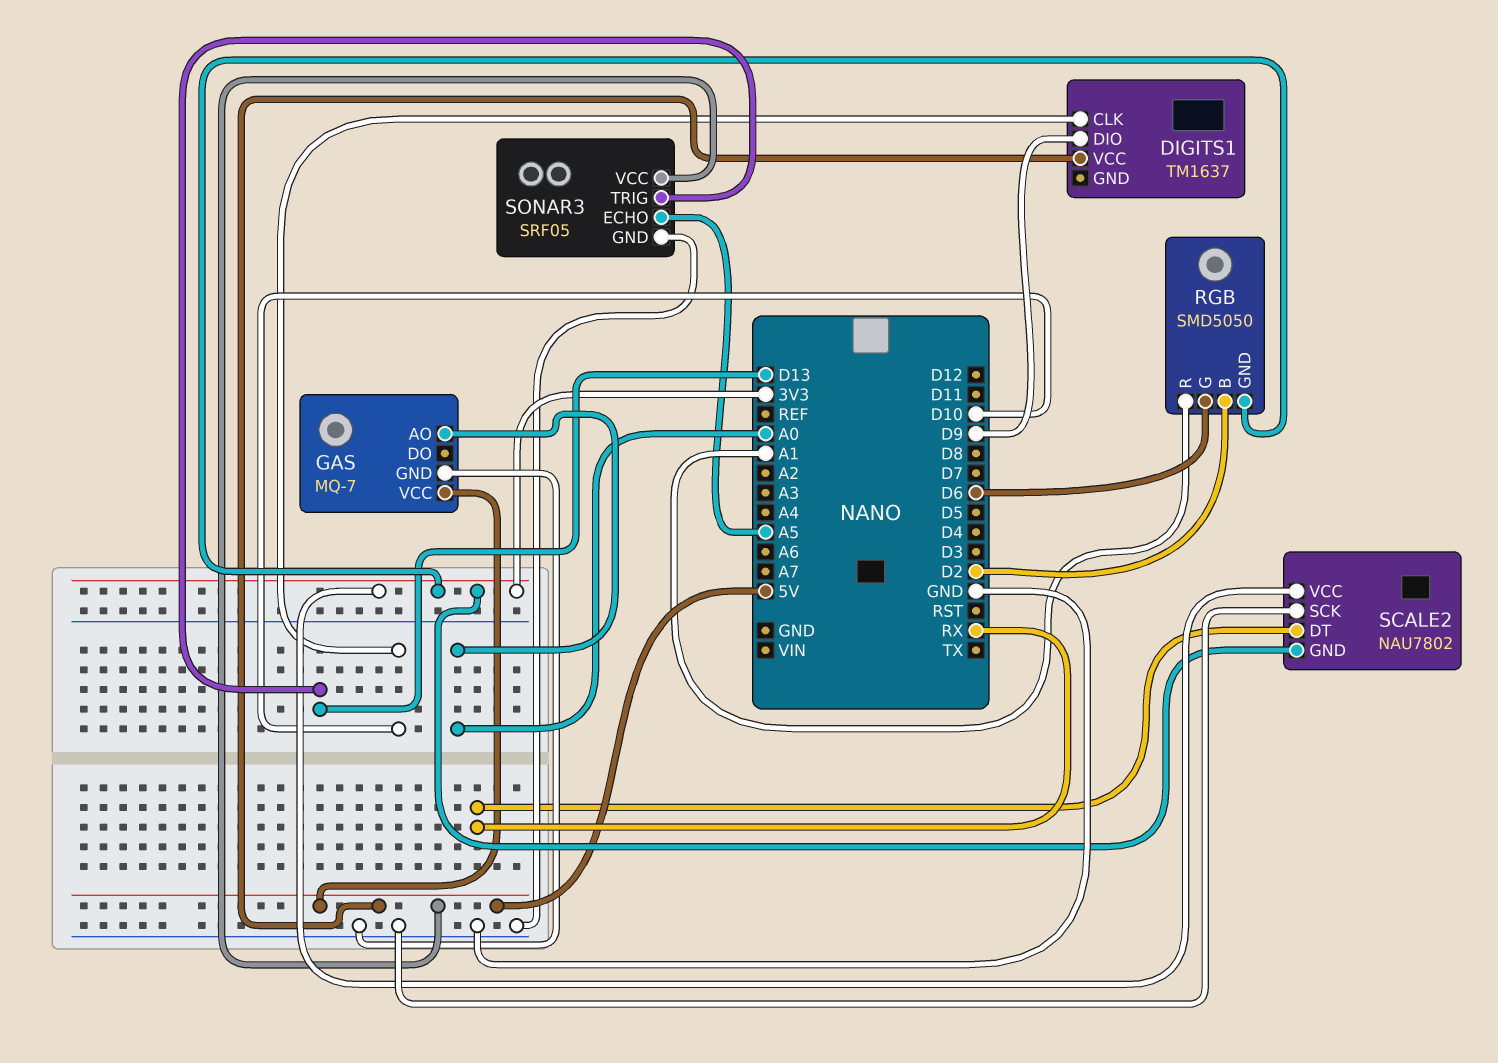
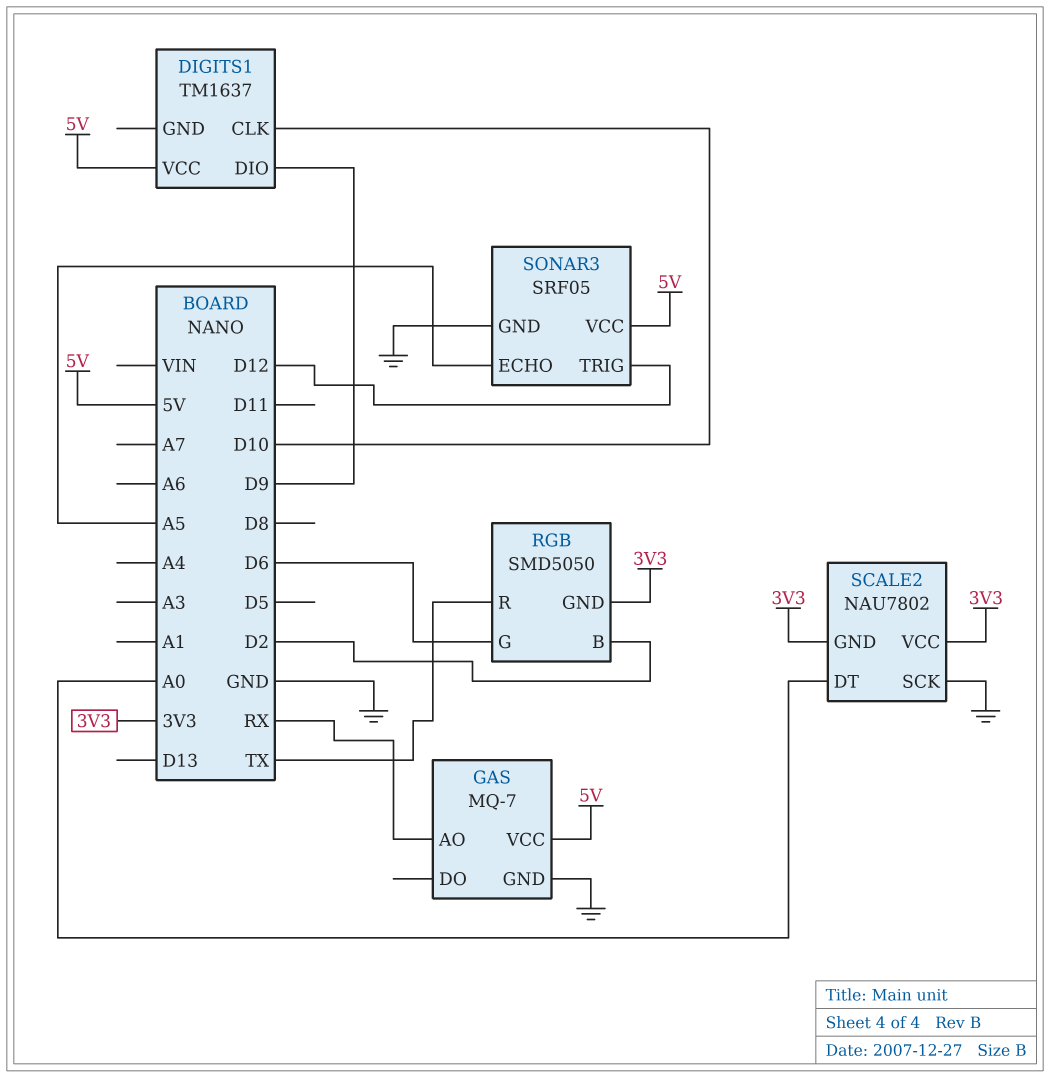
GAS pin AO: A0 -> RX
RGB pin R: A1 -> TX
SCALE2 pin DT: RX -> A0
SONAR3 pin TRIG: D13 -> D12

